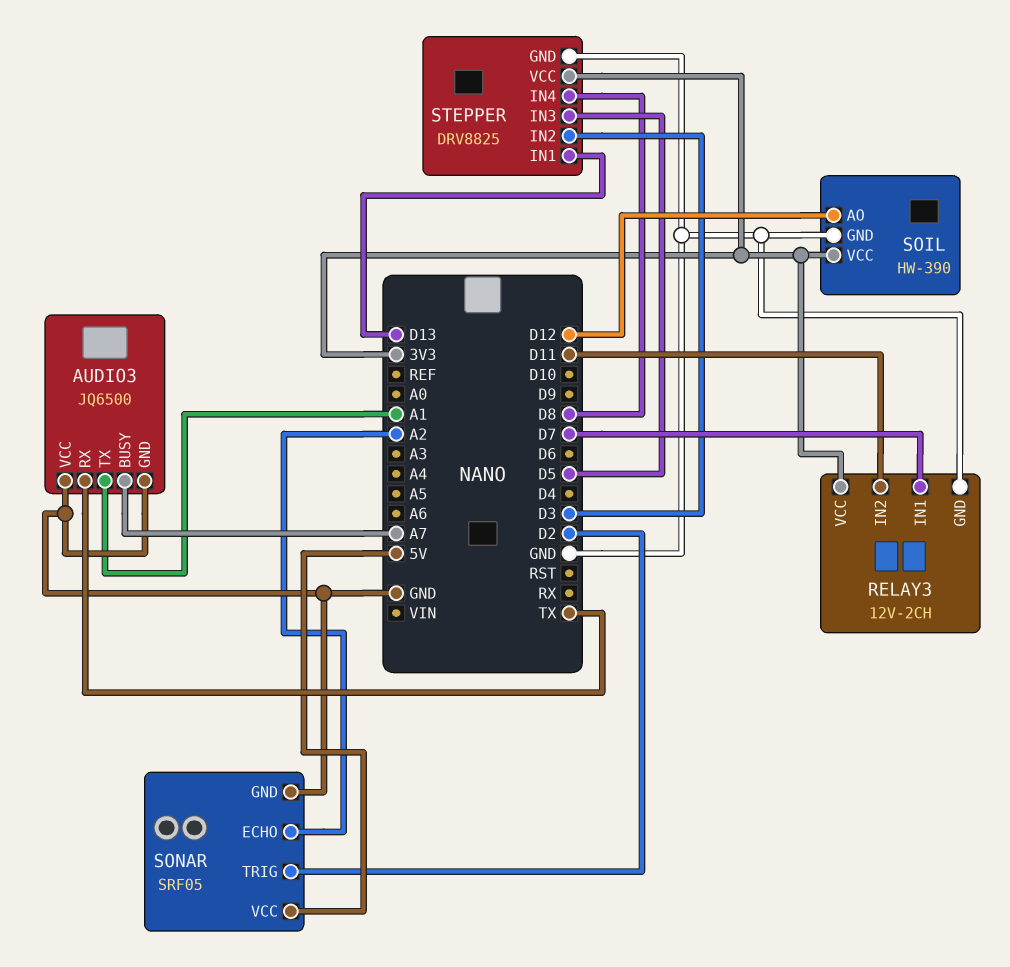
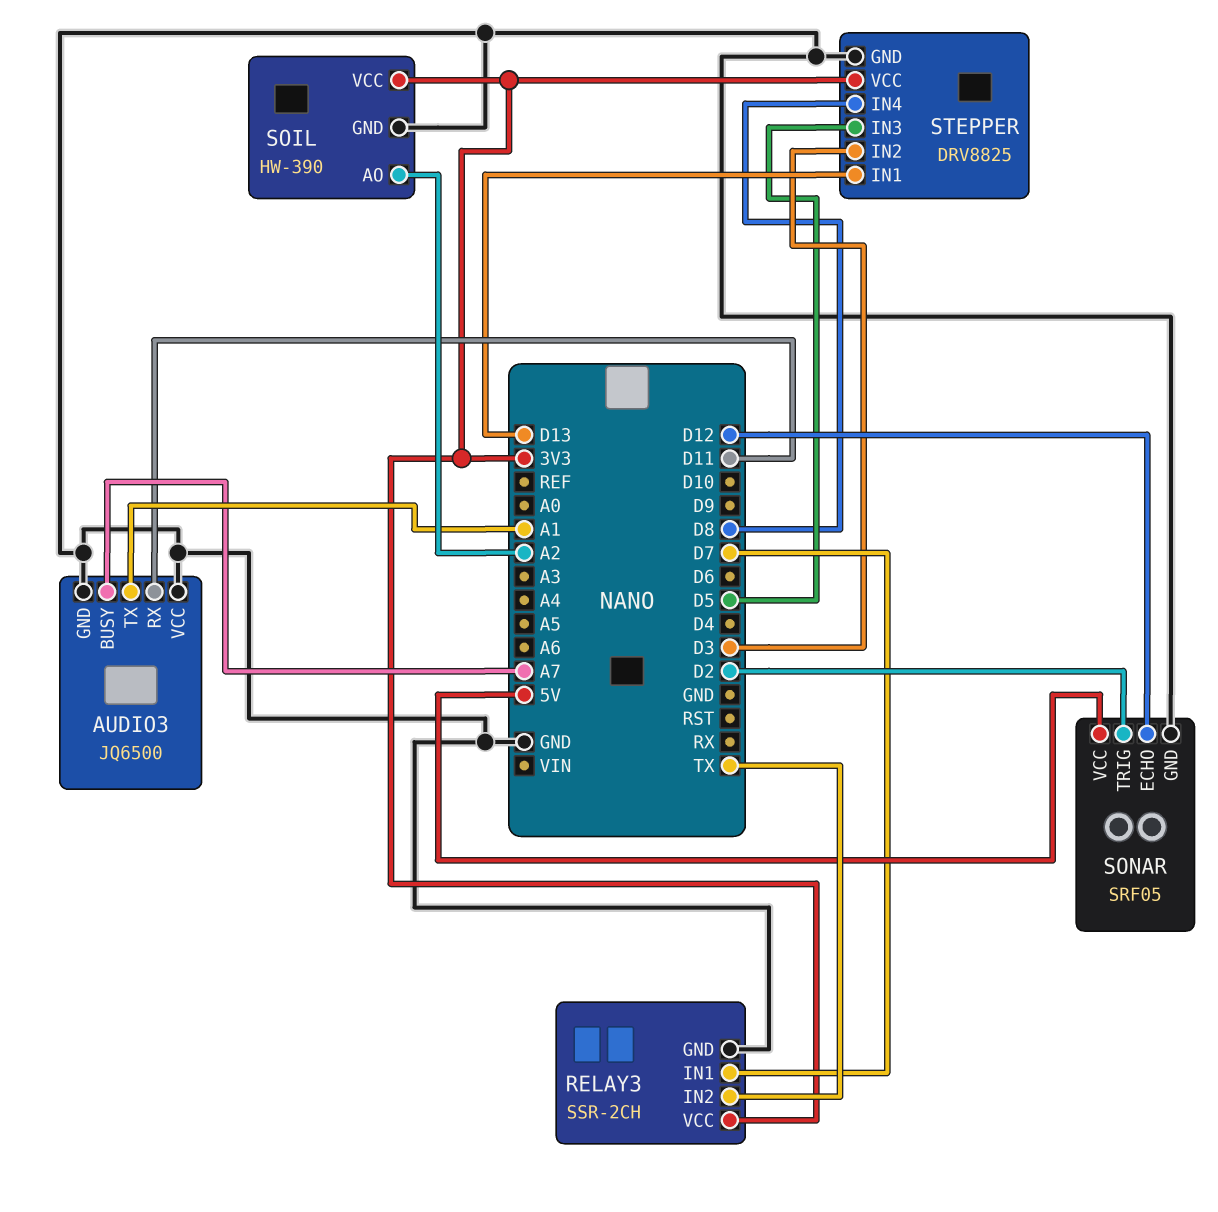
AUDIO3 pin RX: TX -> D11
RELAY3: 12V-2CH -> SSR-2CH
RELAY3 pin IN2: D11 -> TX
SOIL pin AO: D12 -> A2
SONAR pin ECHO: A2 -> D12

